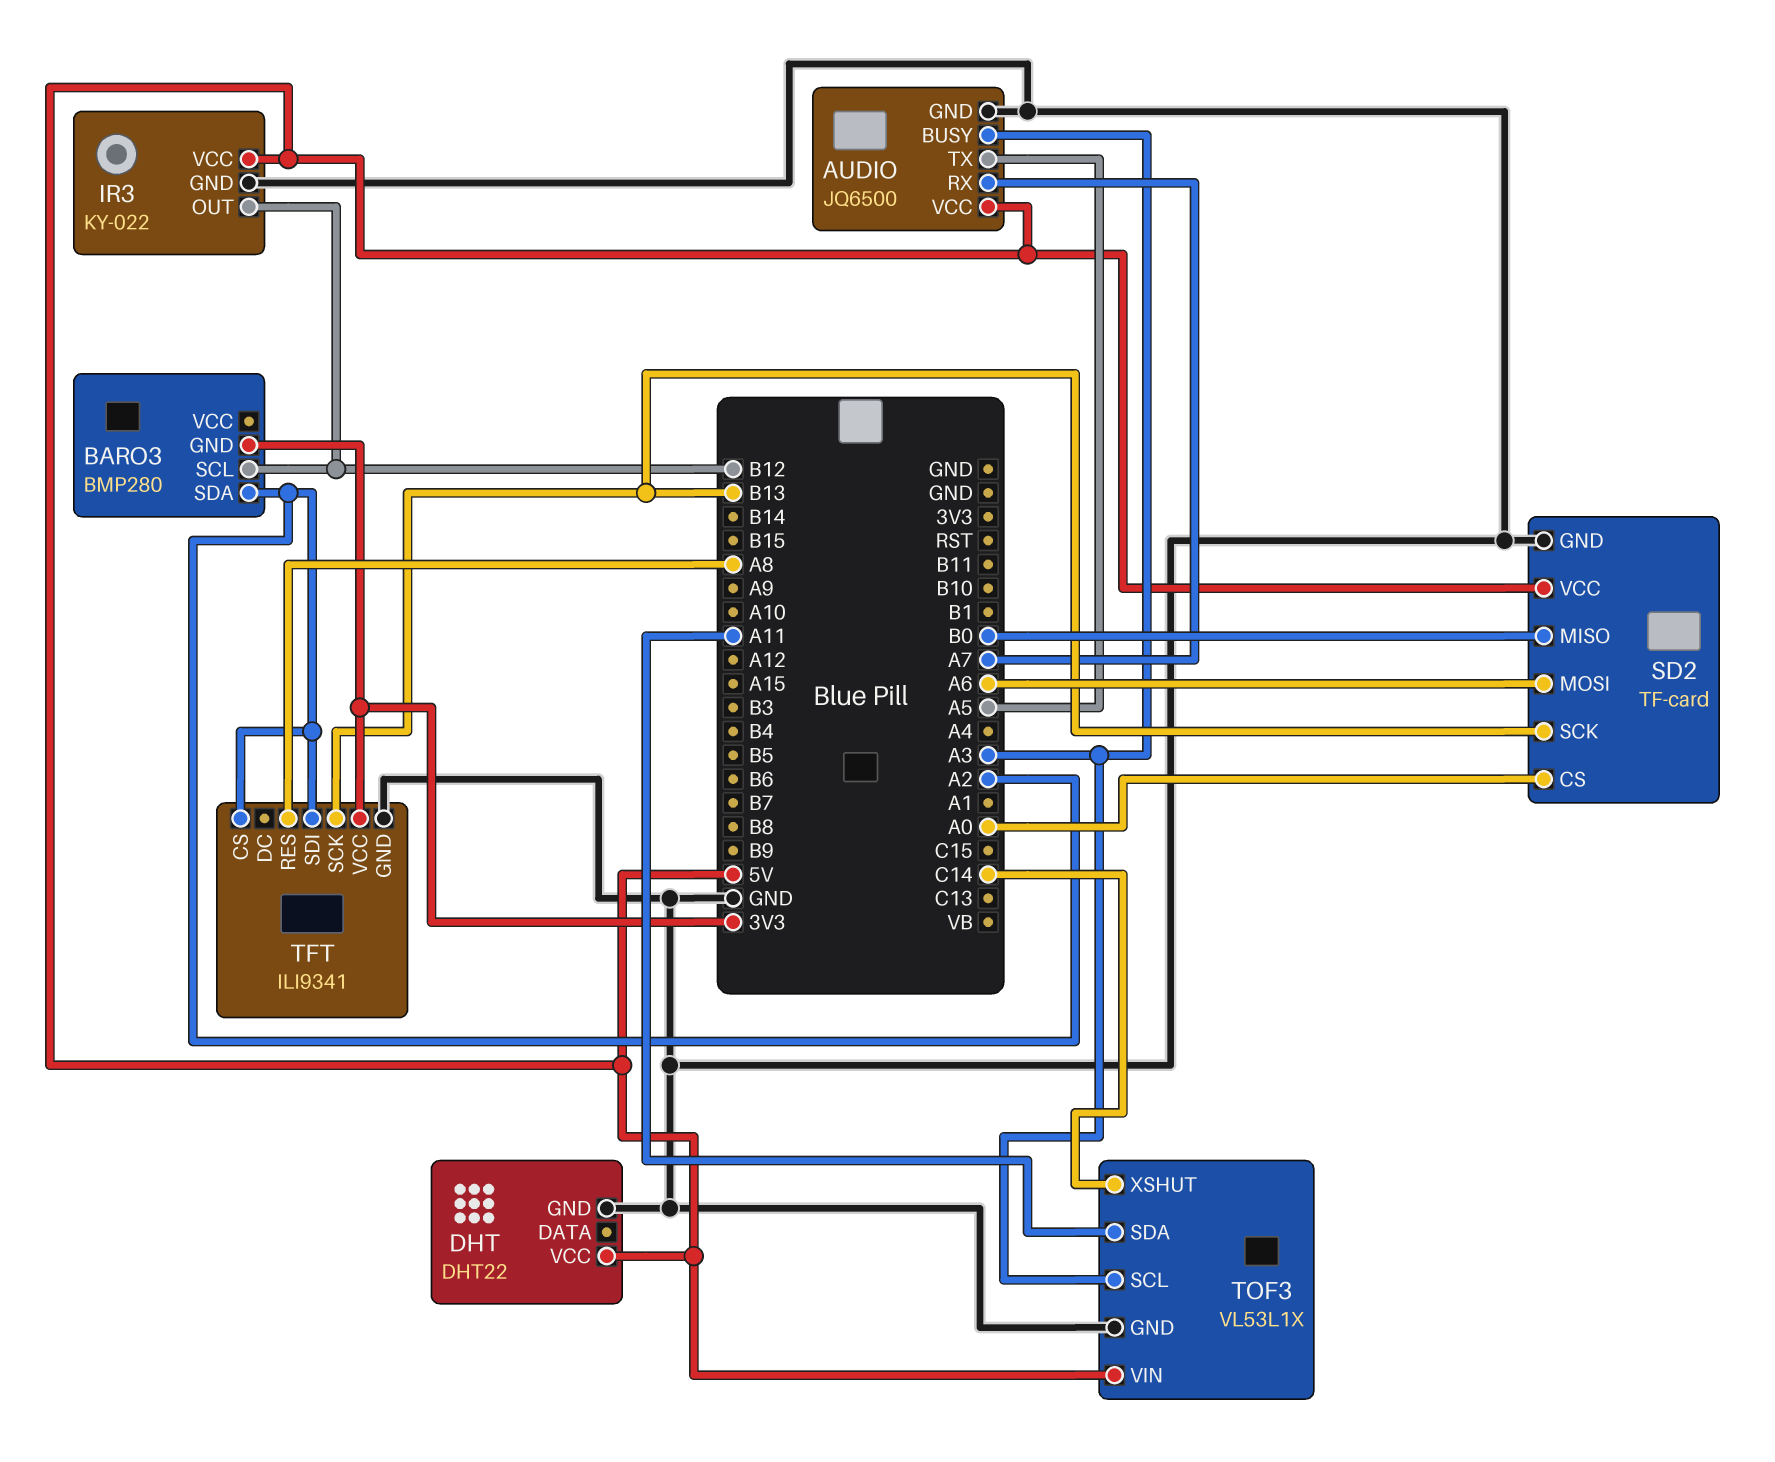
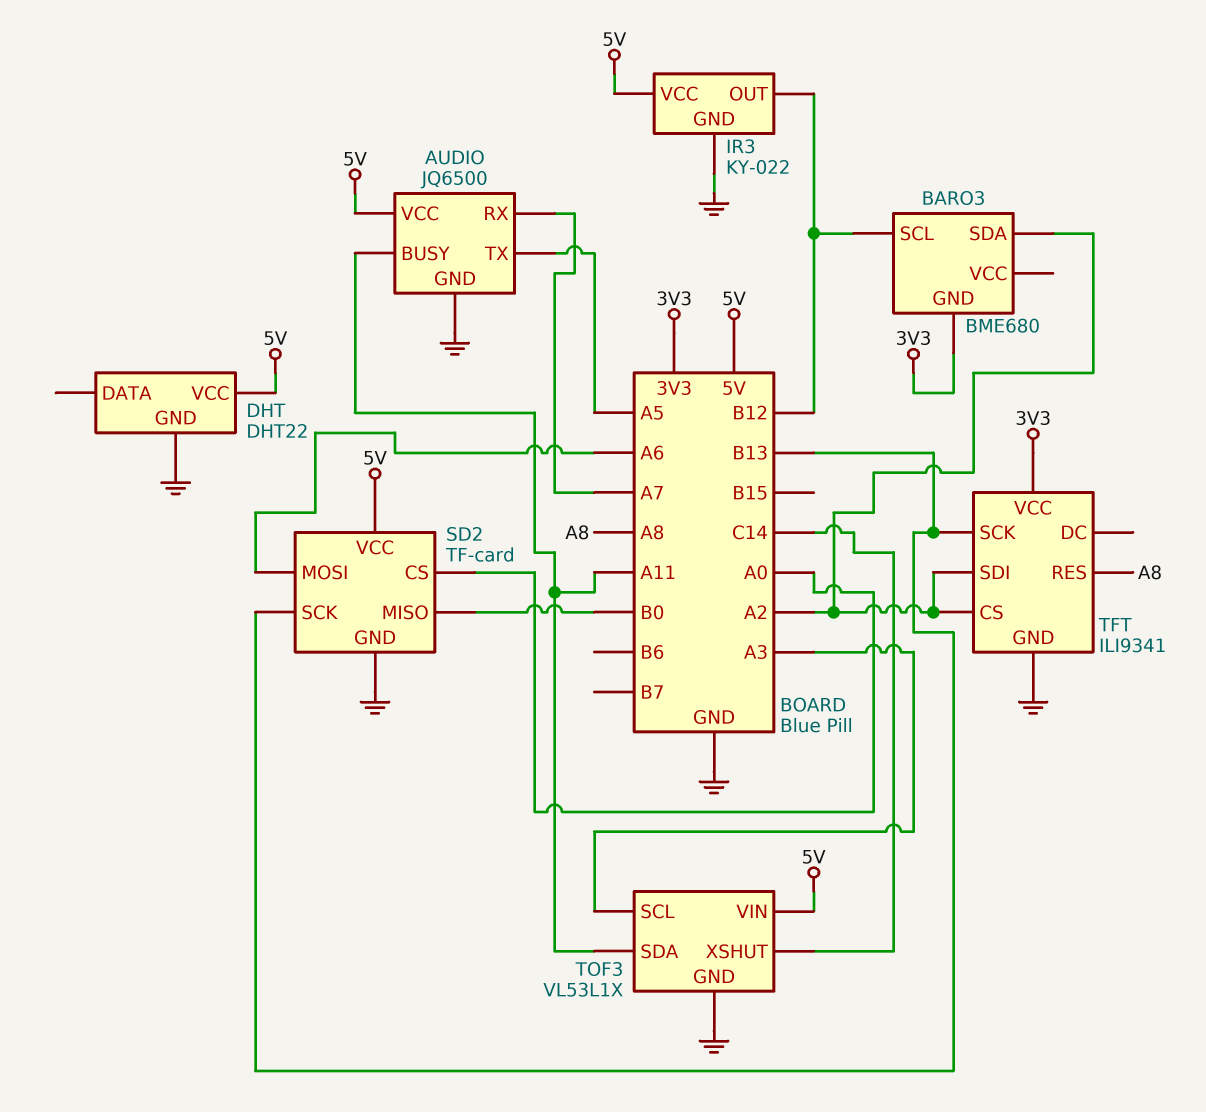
AUDIO pin BUSY: A3 -> A11
BARO3: BMP280 -> BME680

